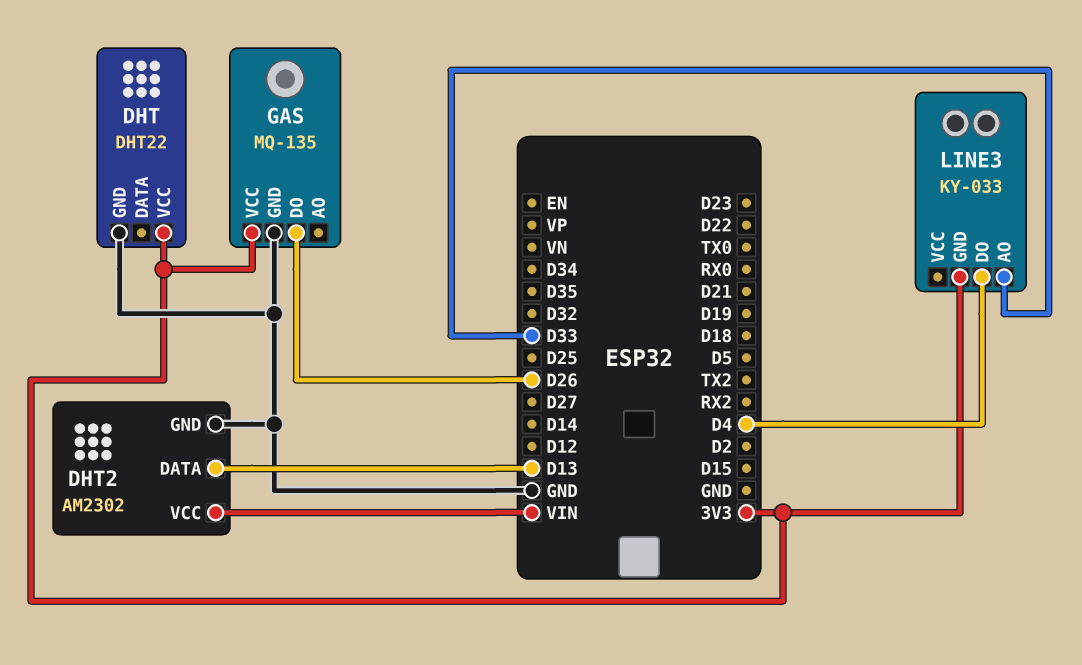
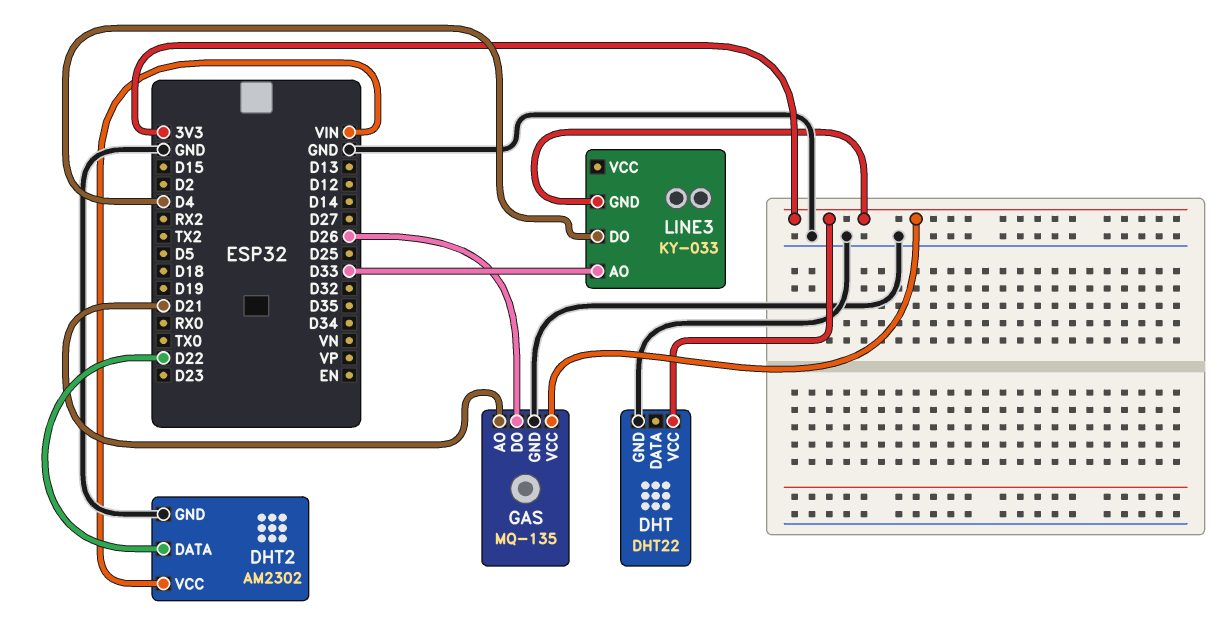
DHT2 pin DATA: D13 -> D22
GAS pin AO: none -> D21

